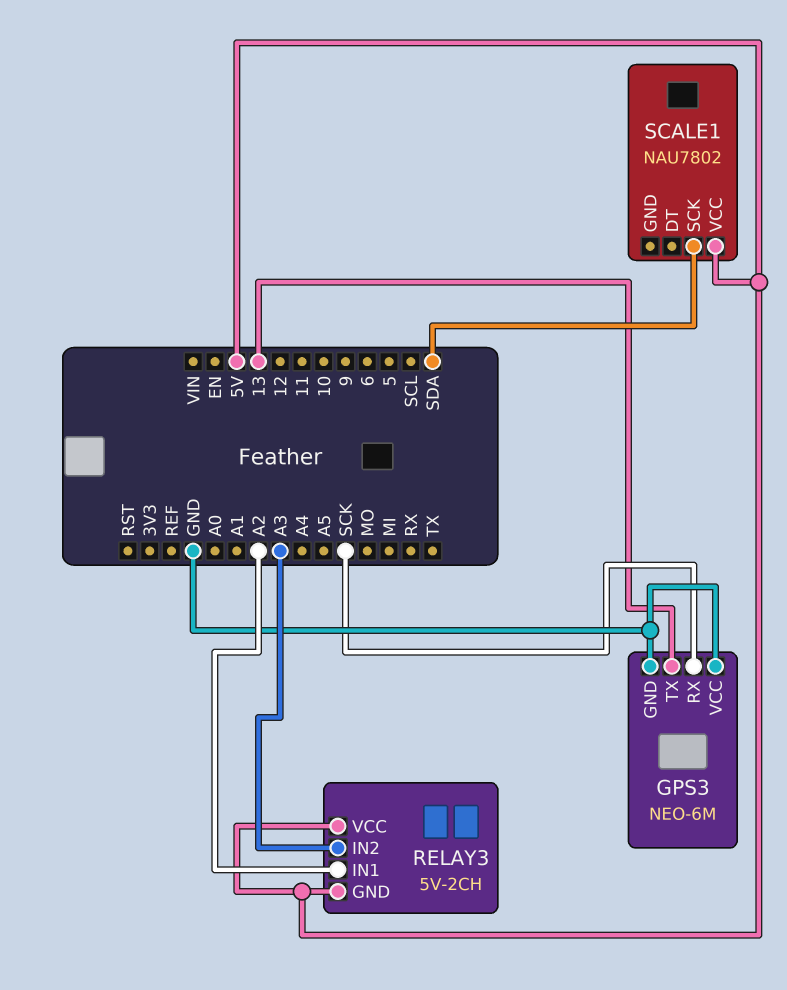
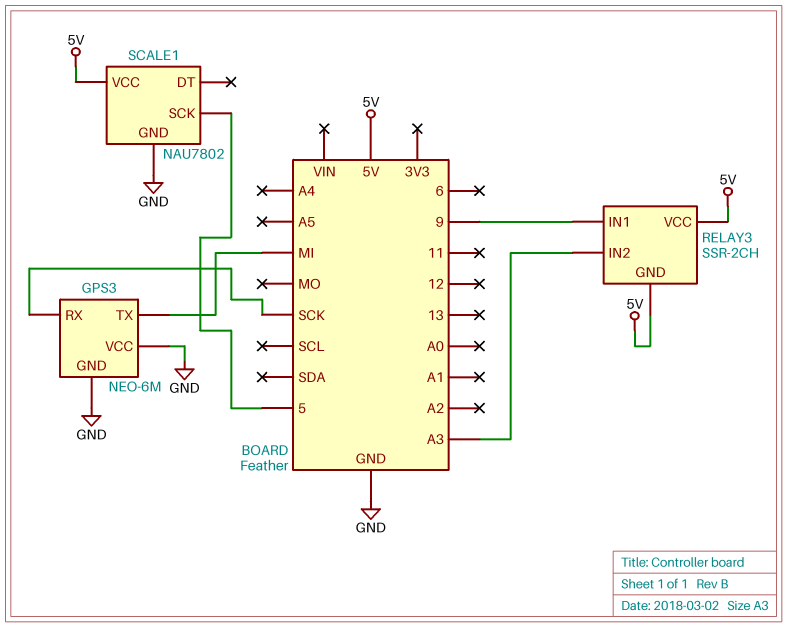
GPS3 pin TX: 13 -> MI
RELAY3: 5V-2CH -> SSR-2CH
RELAY3 pin IN1: A2 -> 9
SCALE1 pin GND: none -> GND
SCALE1 pin SCK: SDA -> 5

